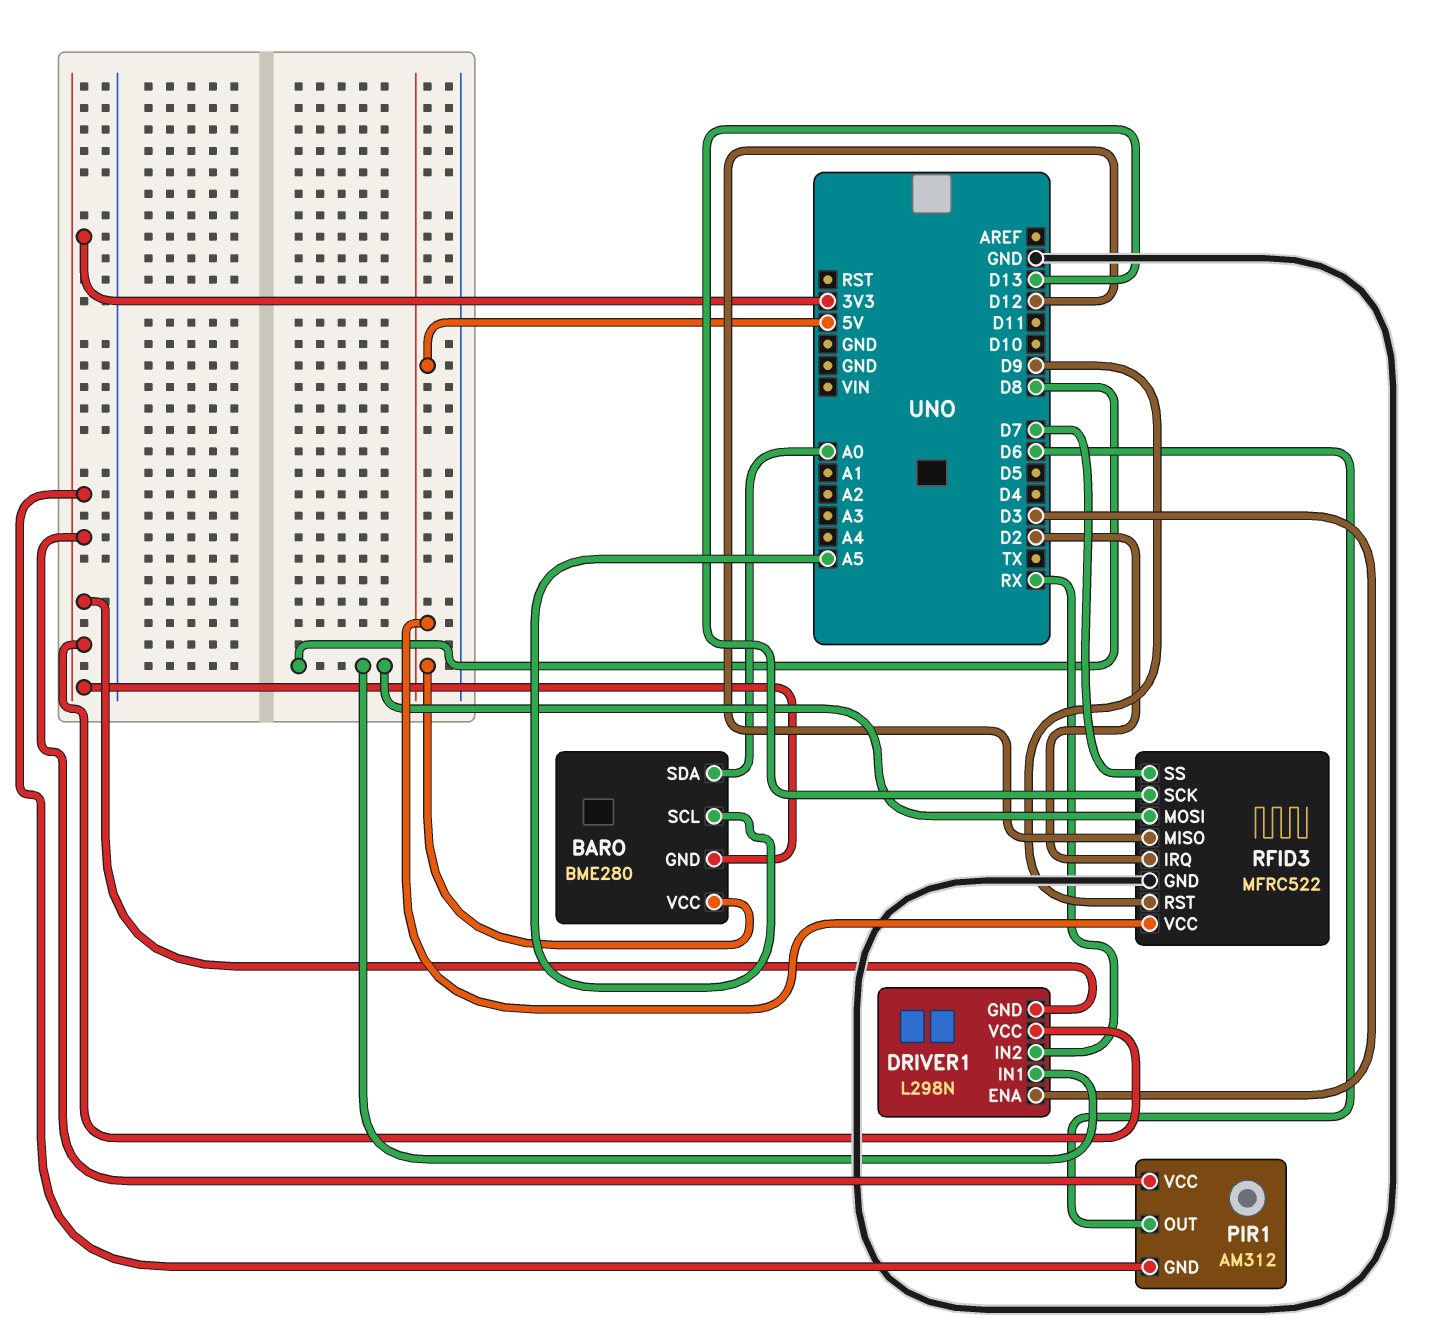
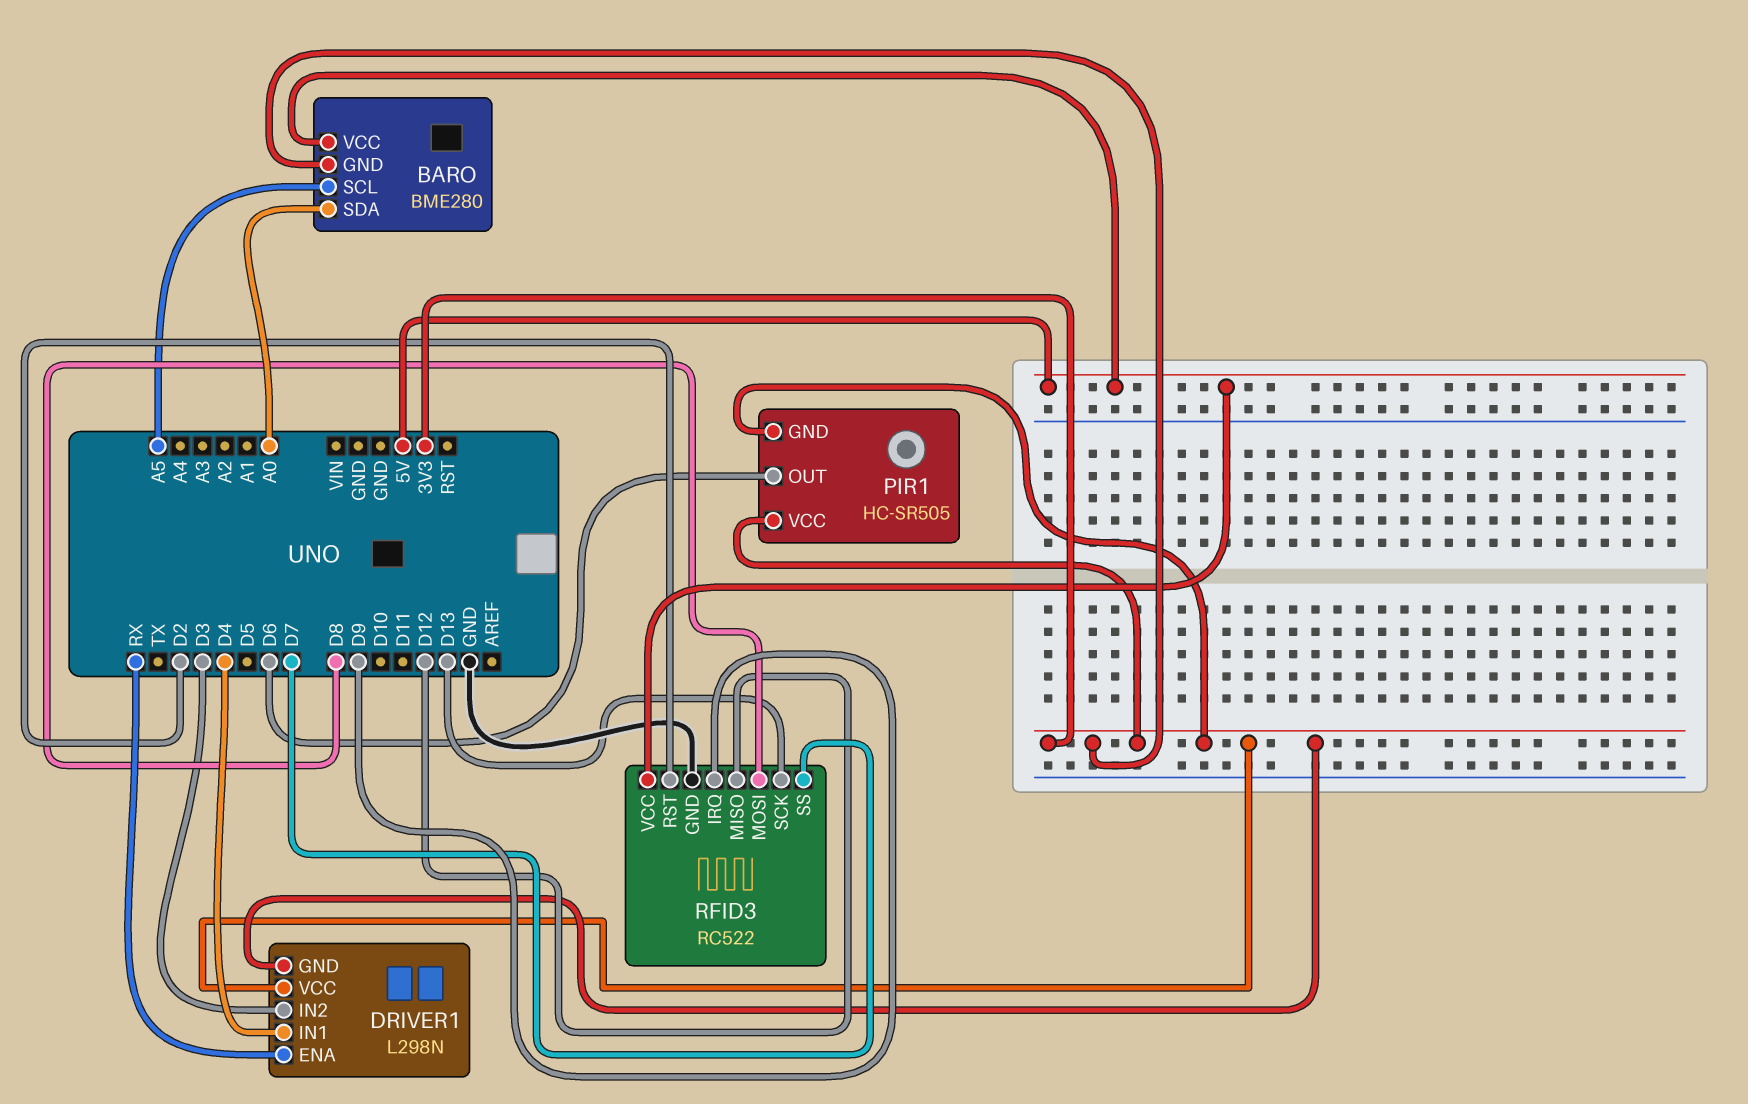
DRIVER1 pin ENA: D3 -> RX
DRIVER1 pin IN1: D8 -> D4
DRIVER1 pin IN2: RX -> D3
PIR1: AM312 -> HC-SR505
RFID3: MFRC522 -> RC522
RFID3 pin IRQ: D2 -> D9
RFID3 pin RST: D9 -> D2

